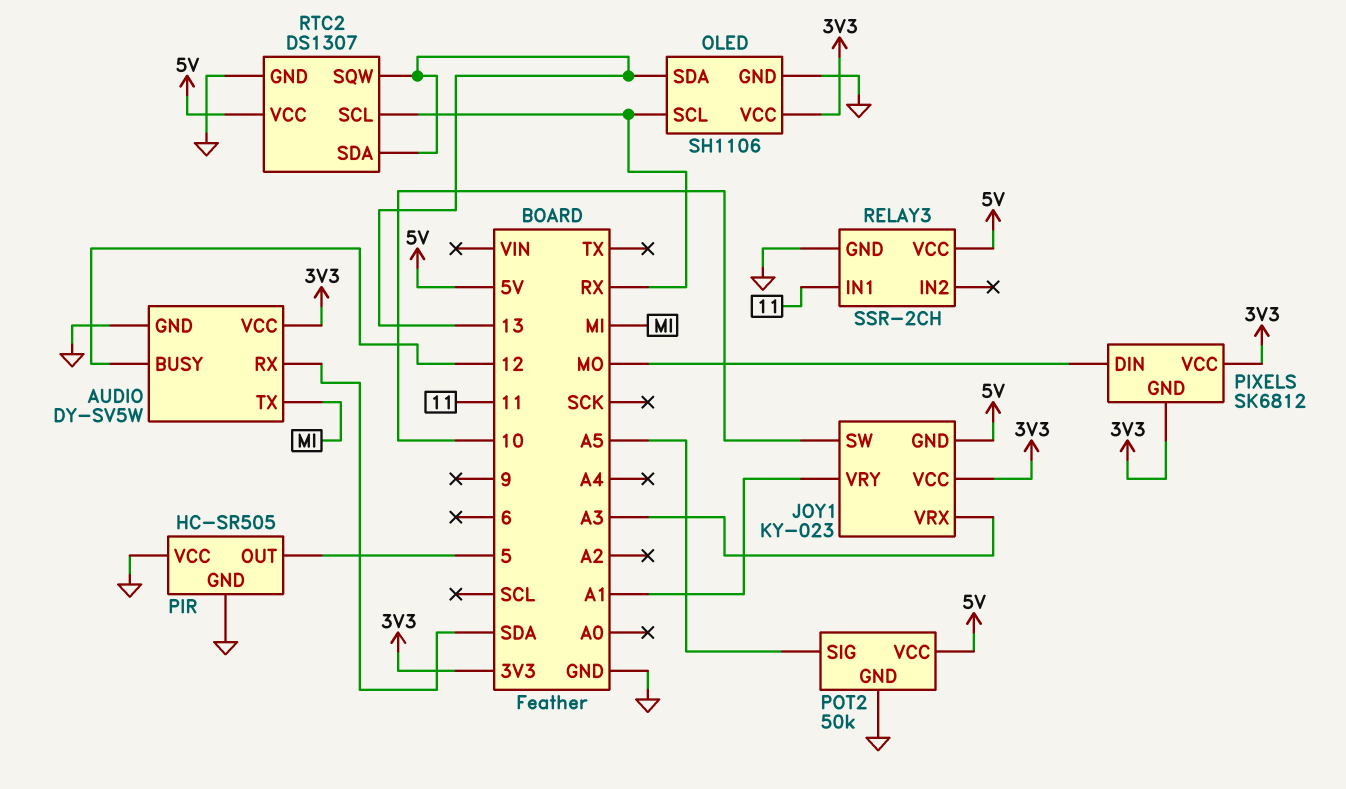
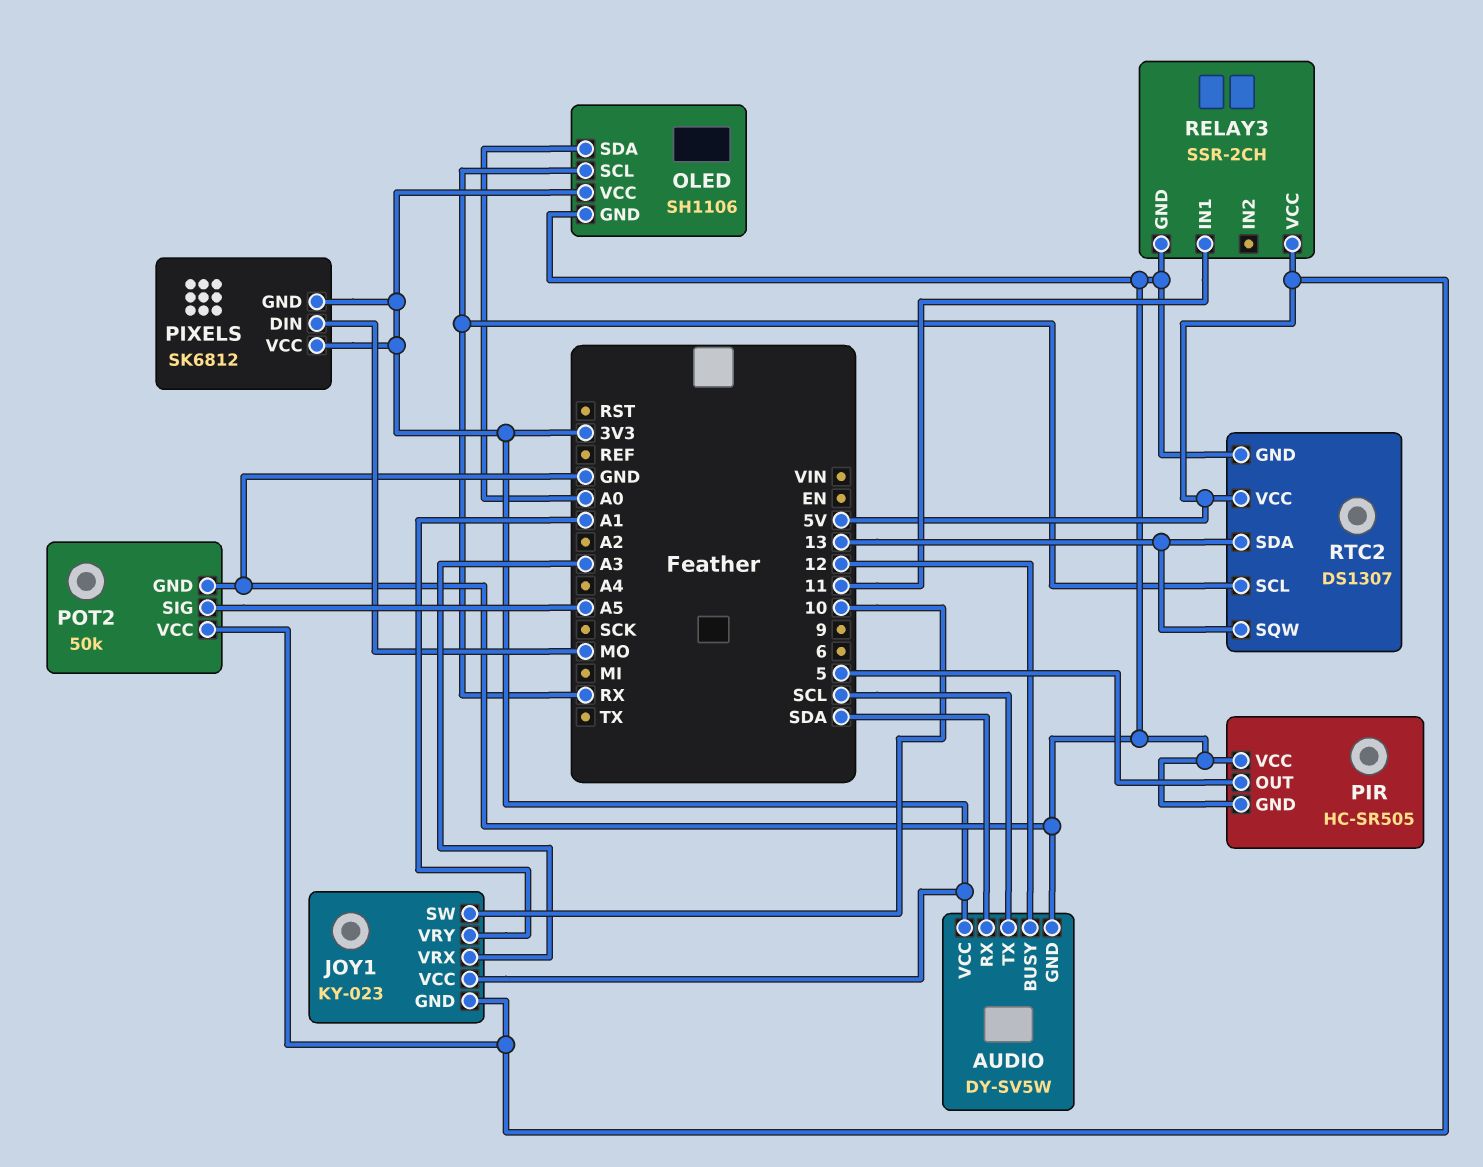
AUDIO pin TX: MI -> SCL
OLED pin SDA: 13 -> A0

